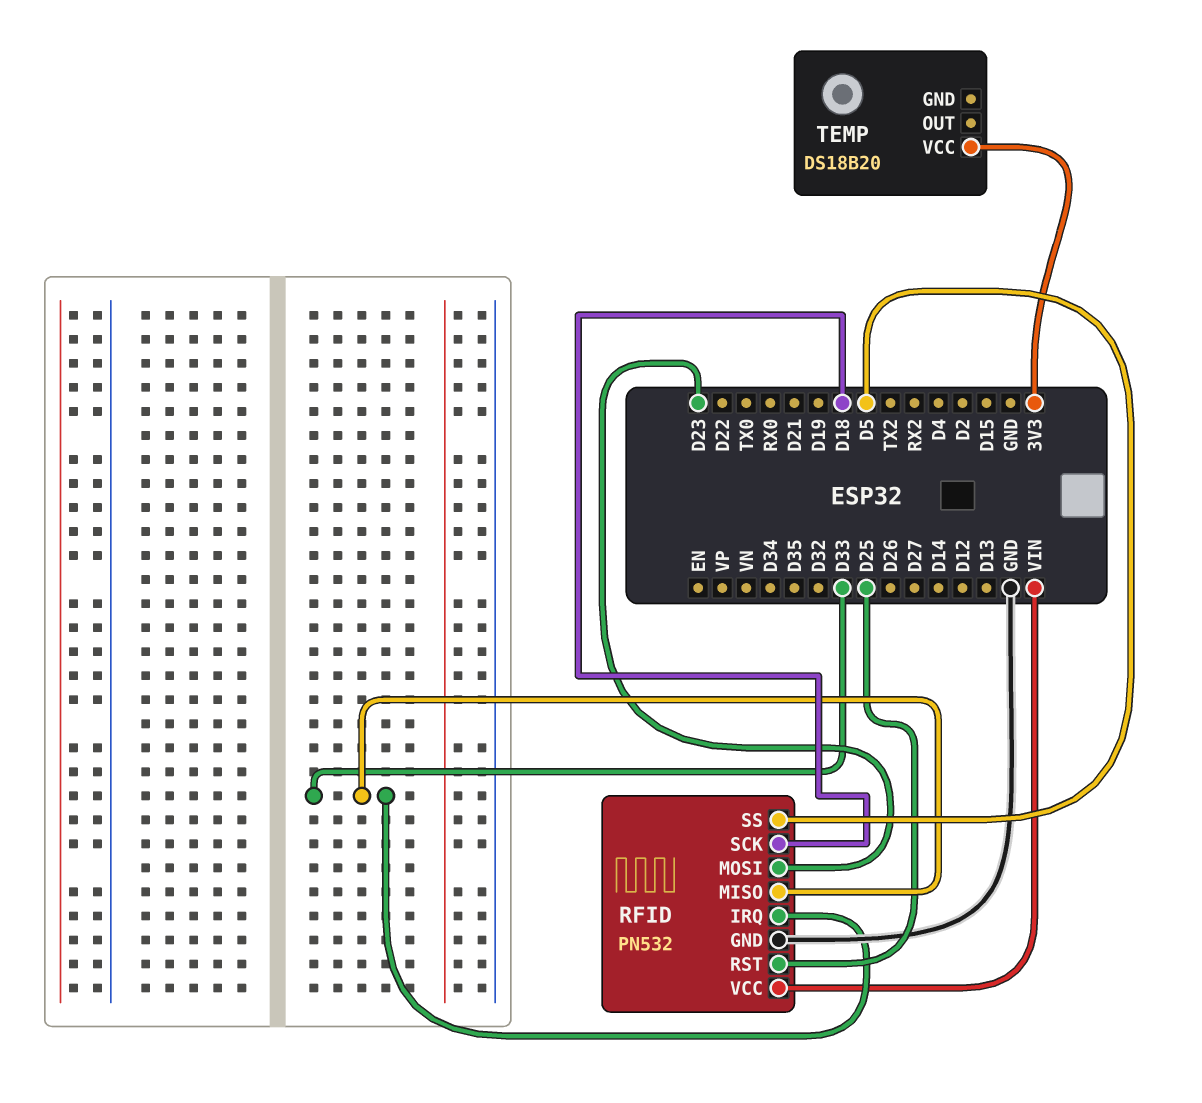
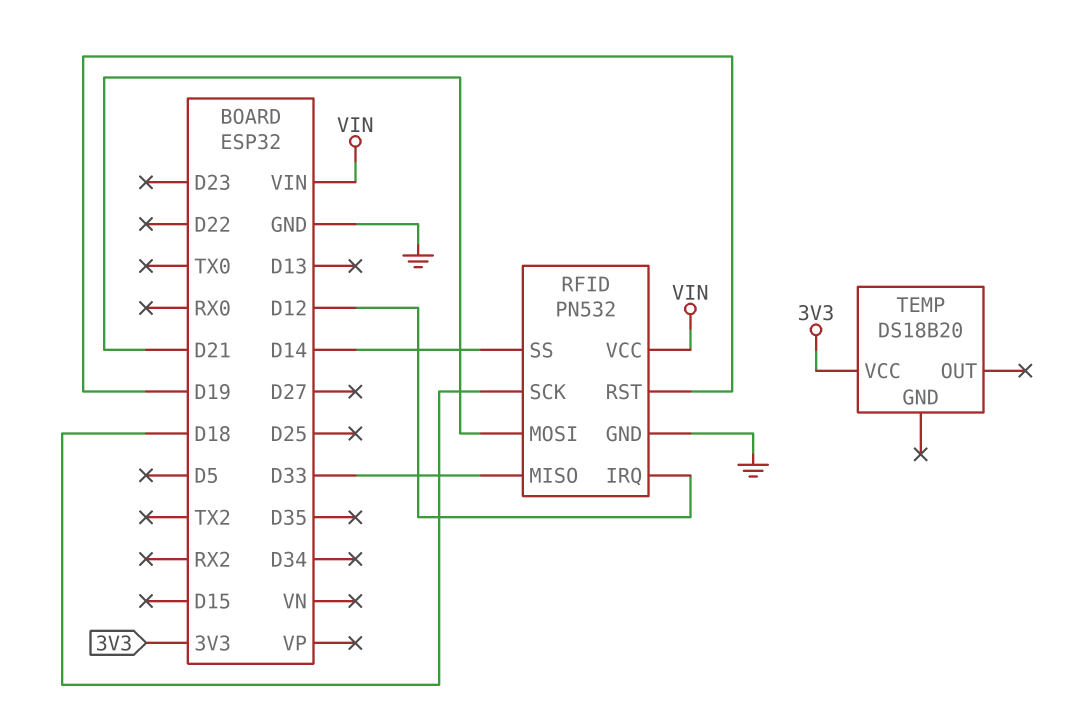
RFID pin IRQ: D33 -> D12
RFID pin MOSI: D23 -> D21
RFID pin RST: D25 -> D19
RFID pin SS: D5 -> D14

